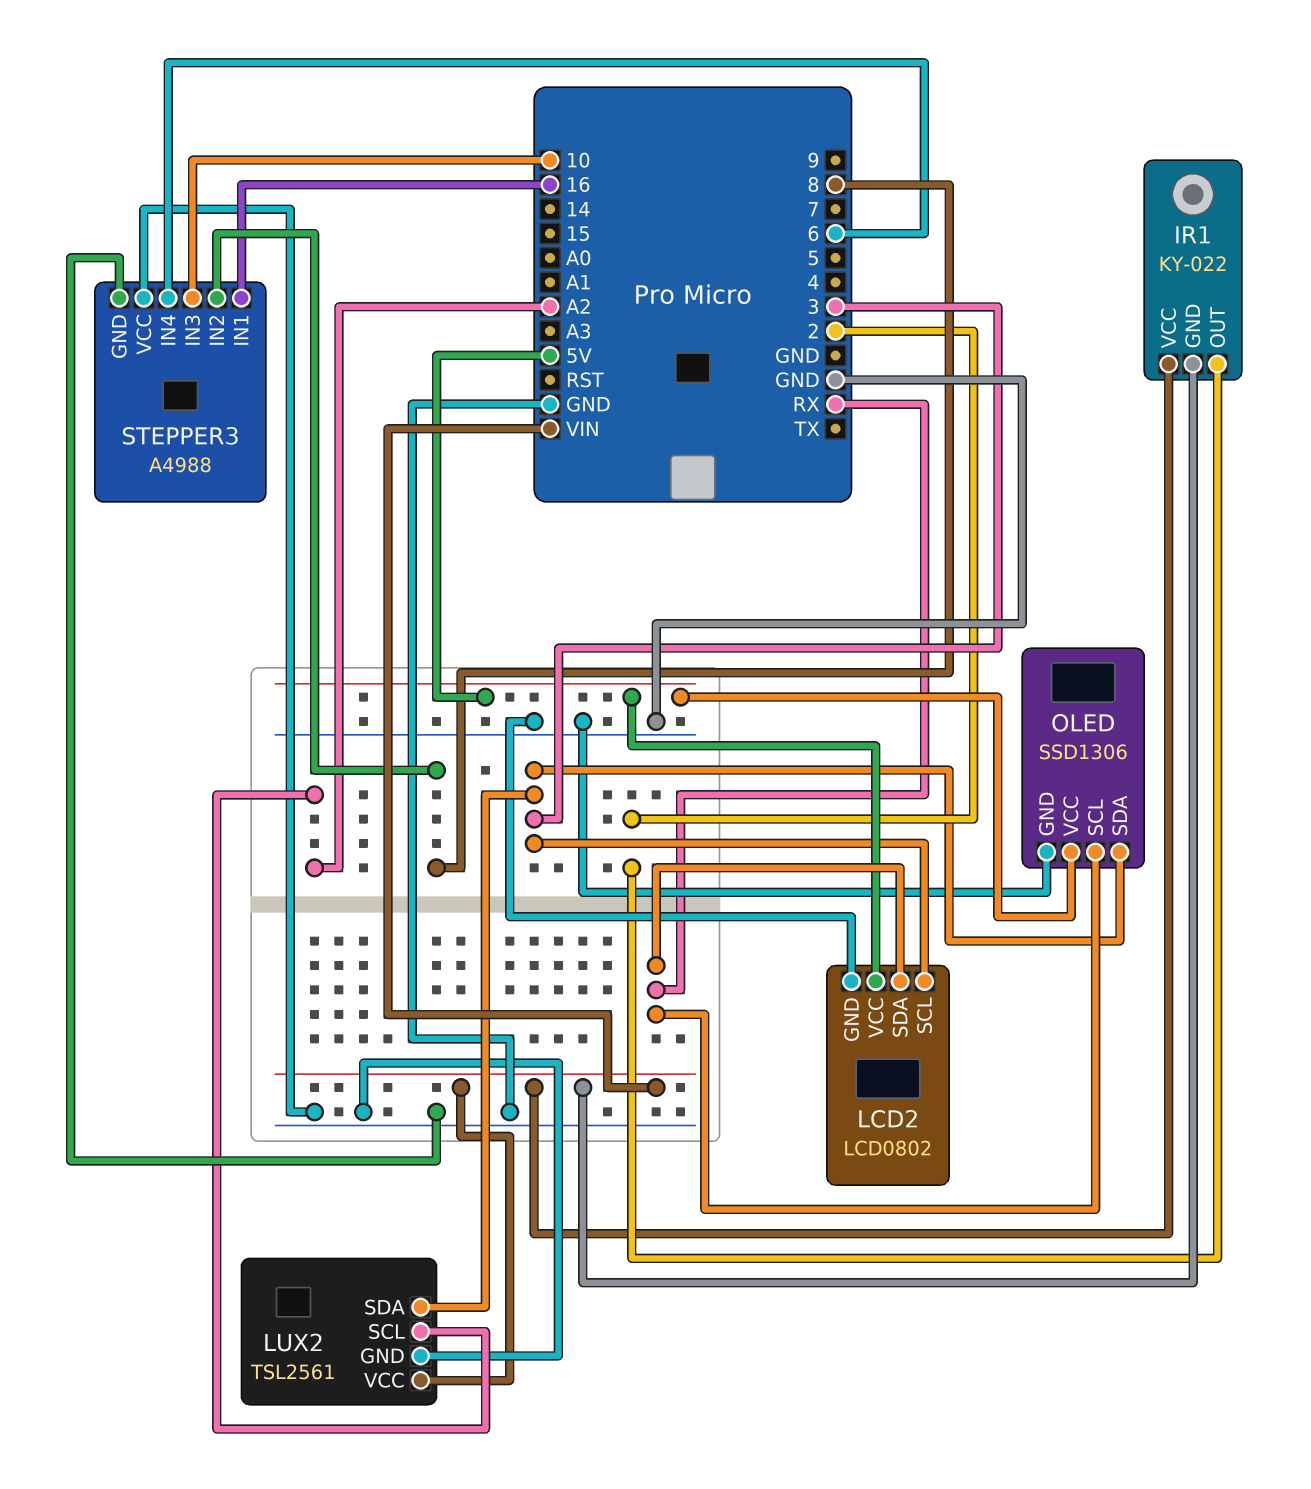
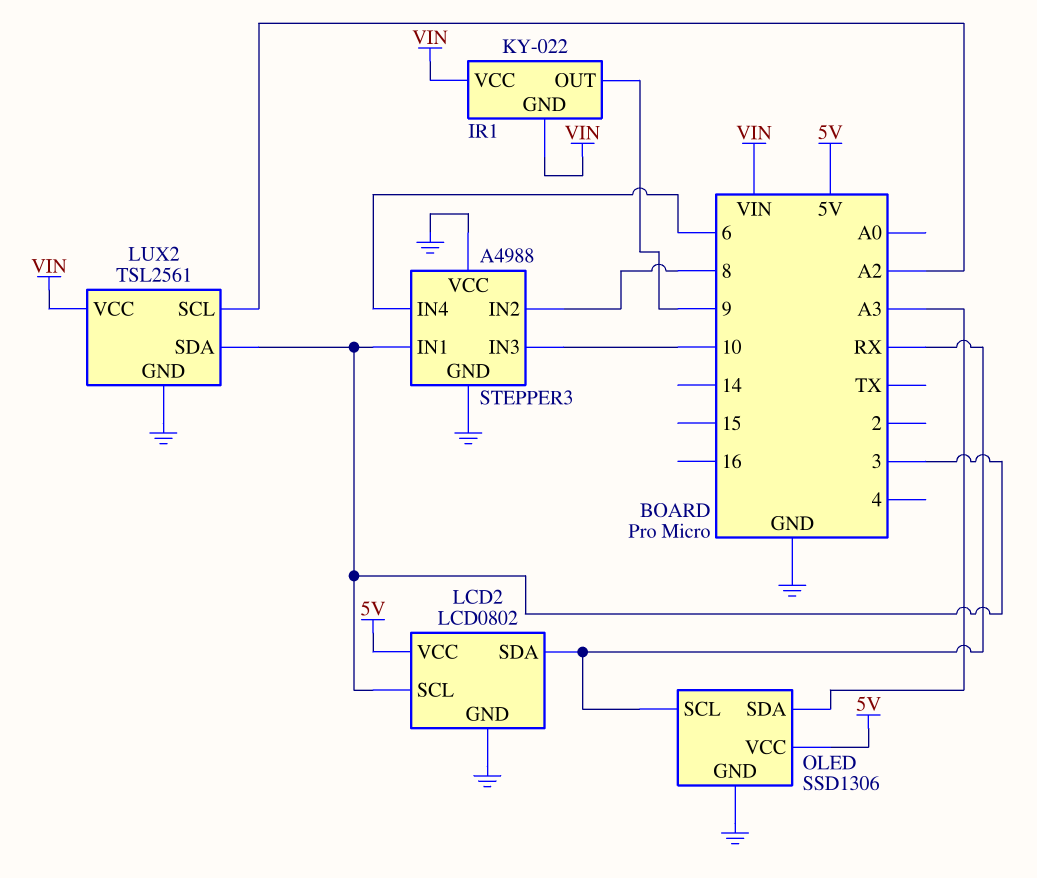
IR1 pin OUT: 2 -> 9
OLED pin SDA: 3 -> A3
STEPPER3 pin IN1: 16 -> 3

